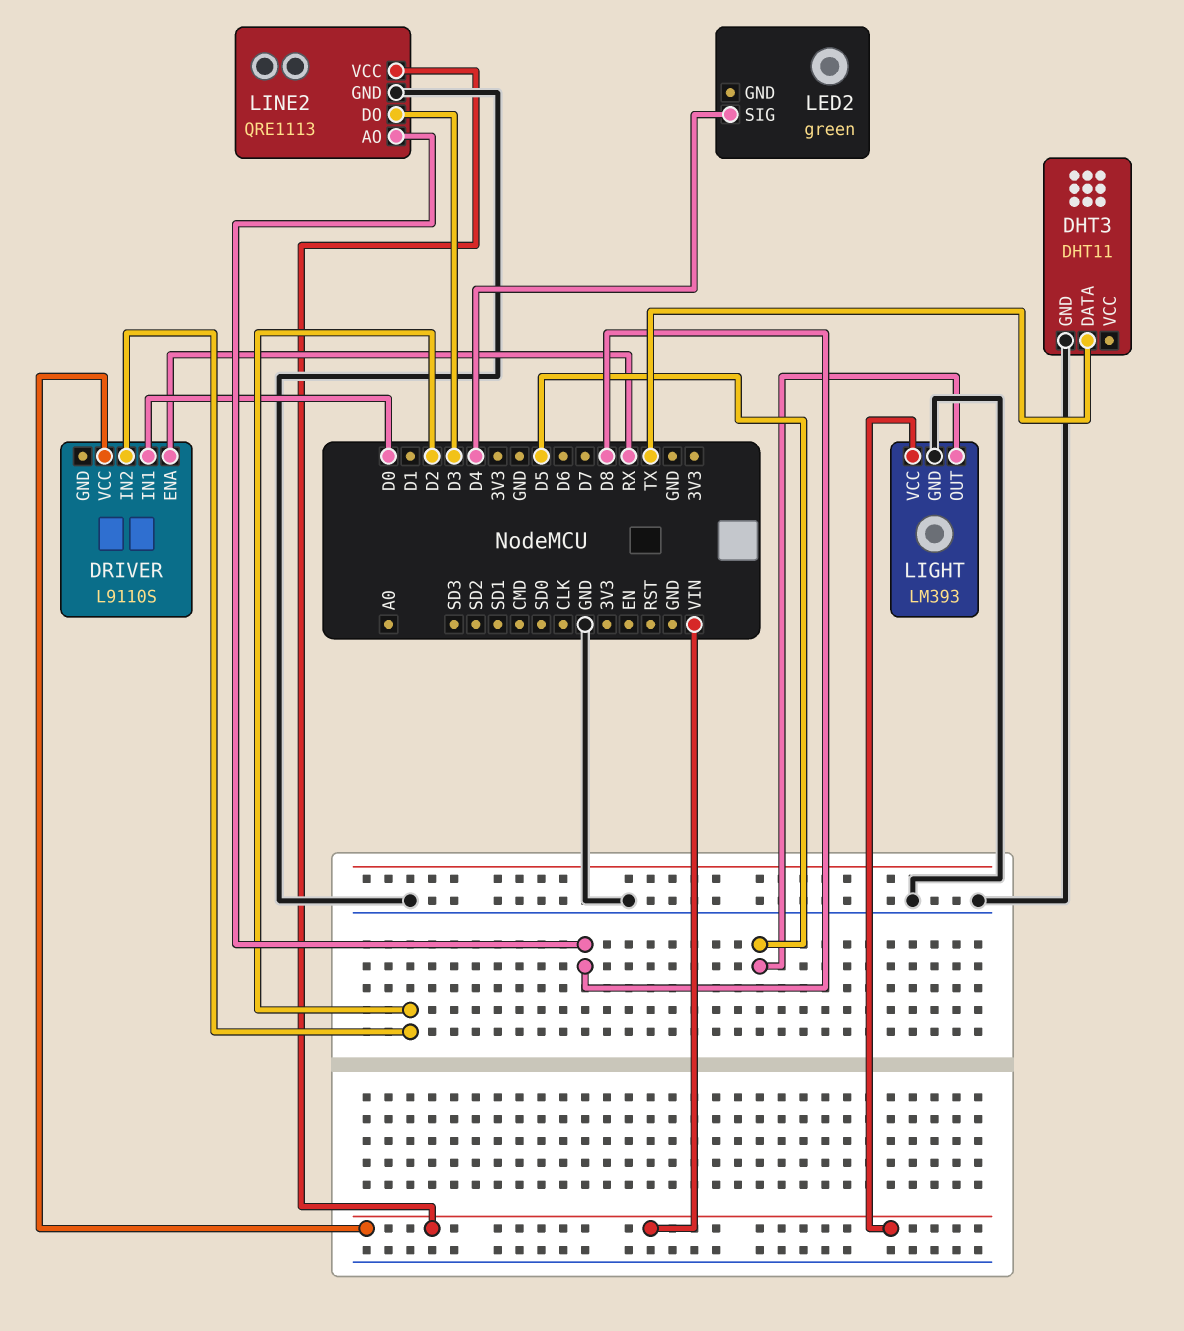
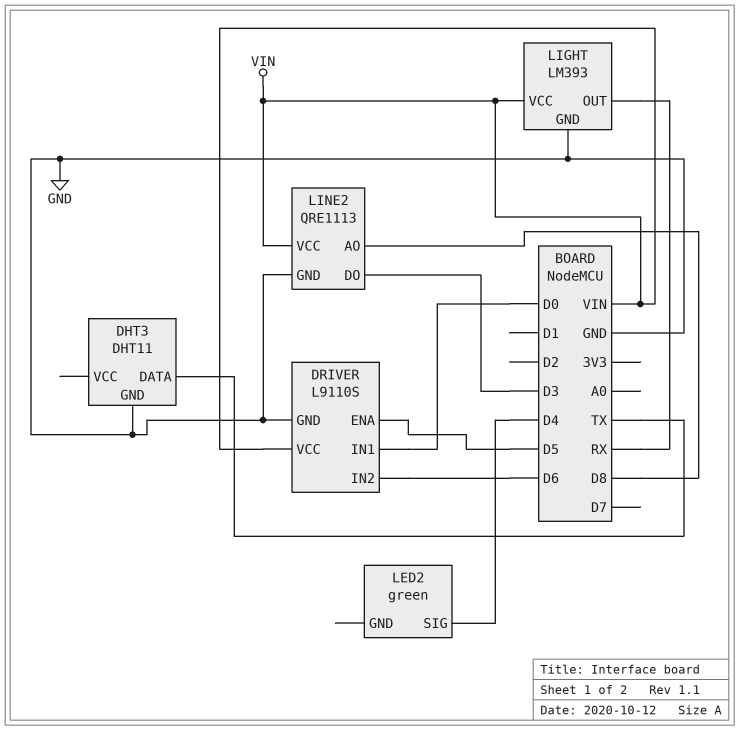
DRIVER pin ENA: RX -> D5
DRIVER pin GND: none -> GND
DRIVER pin IN2: D2 -> D6
LIGHT pin OUT: D5 -> RX

